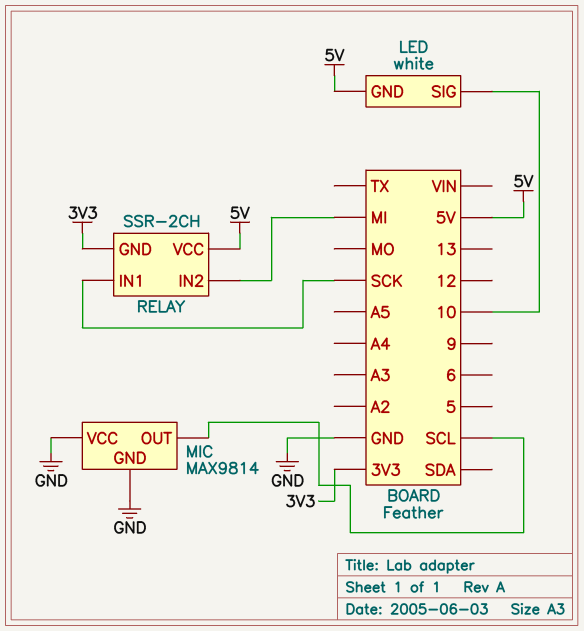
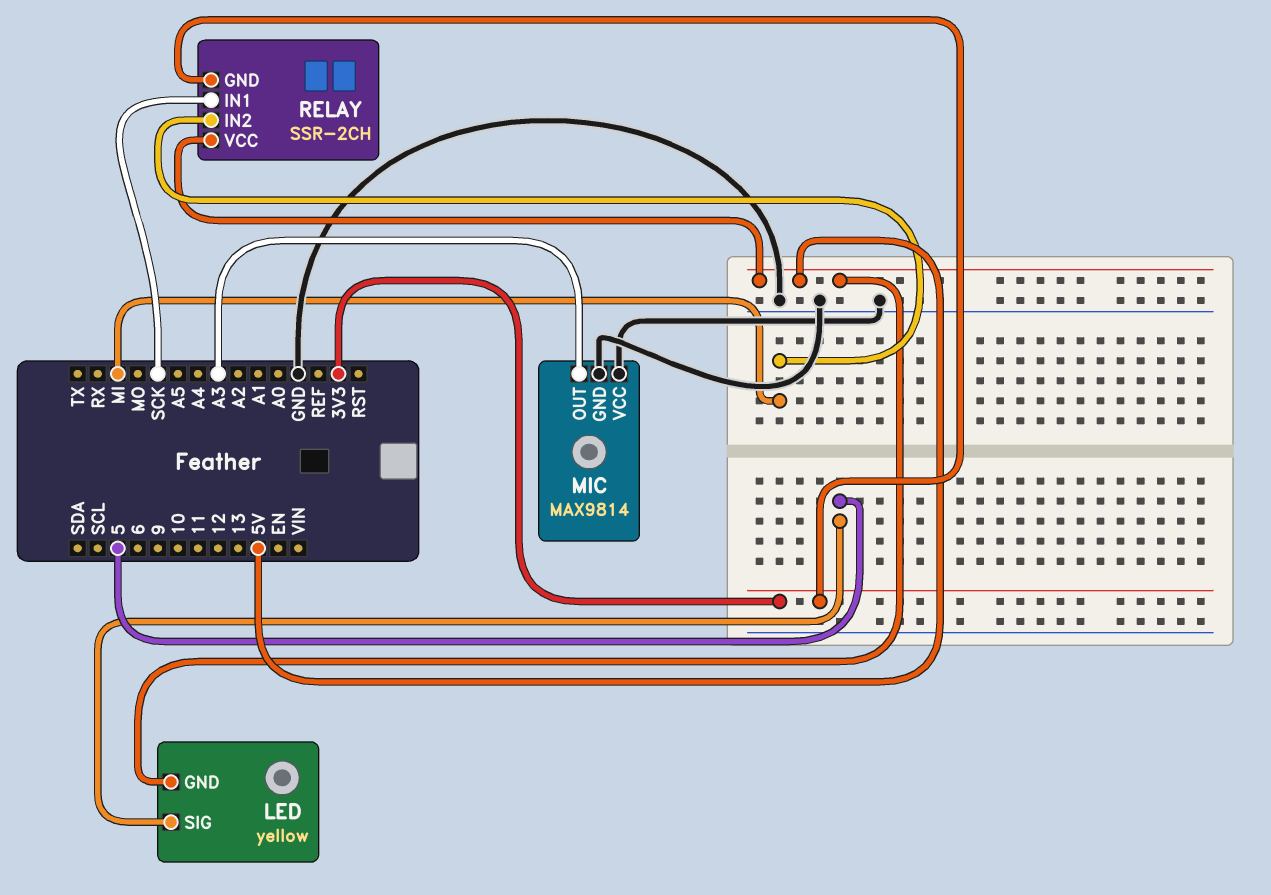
LED: white -> yellow
LED pin SIG: 10 -> 5
MIC pin OUT: SCL -> A3

